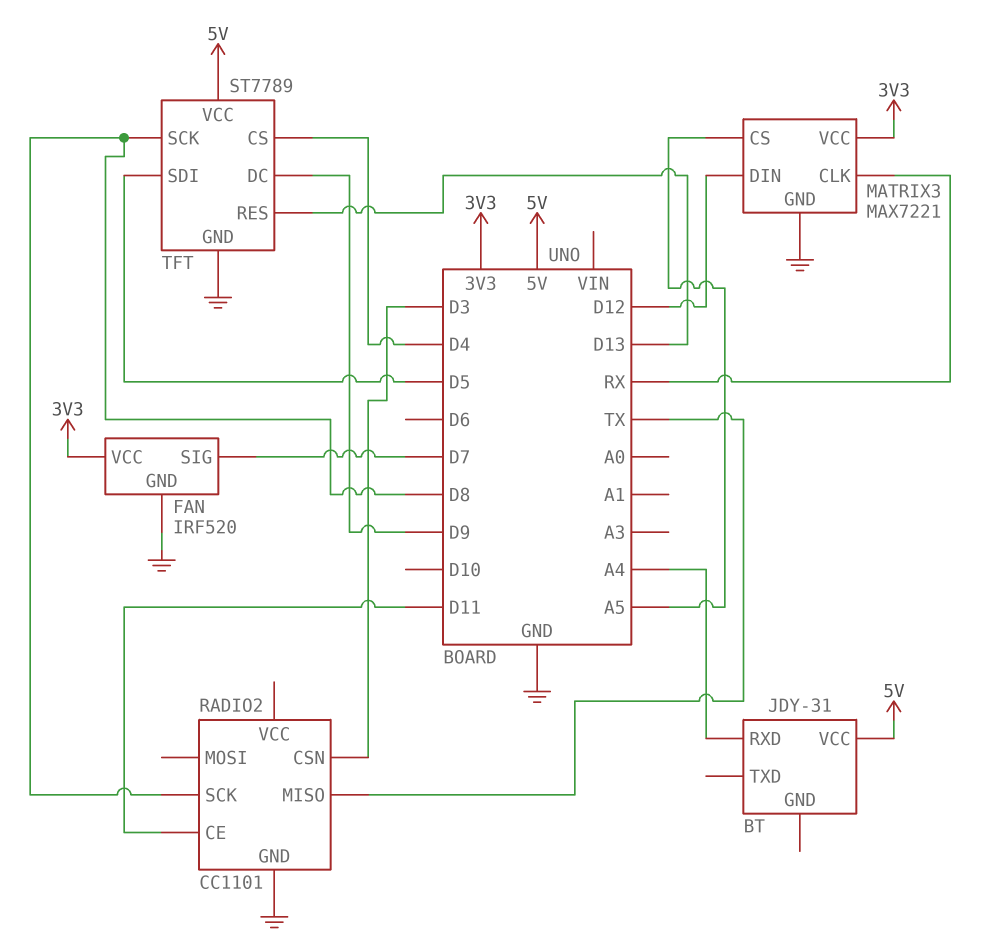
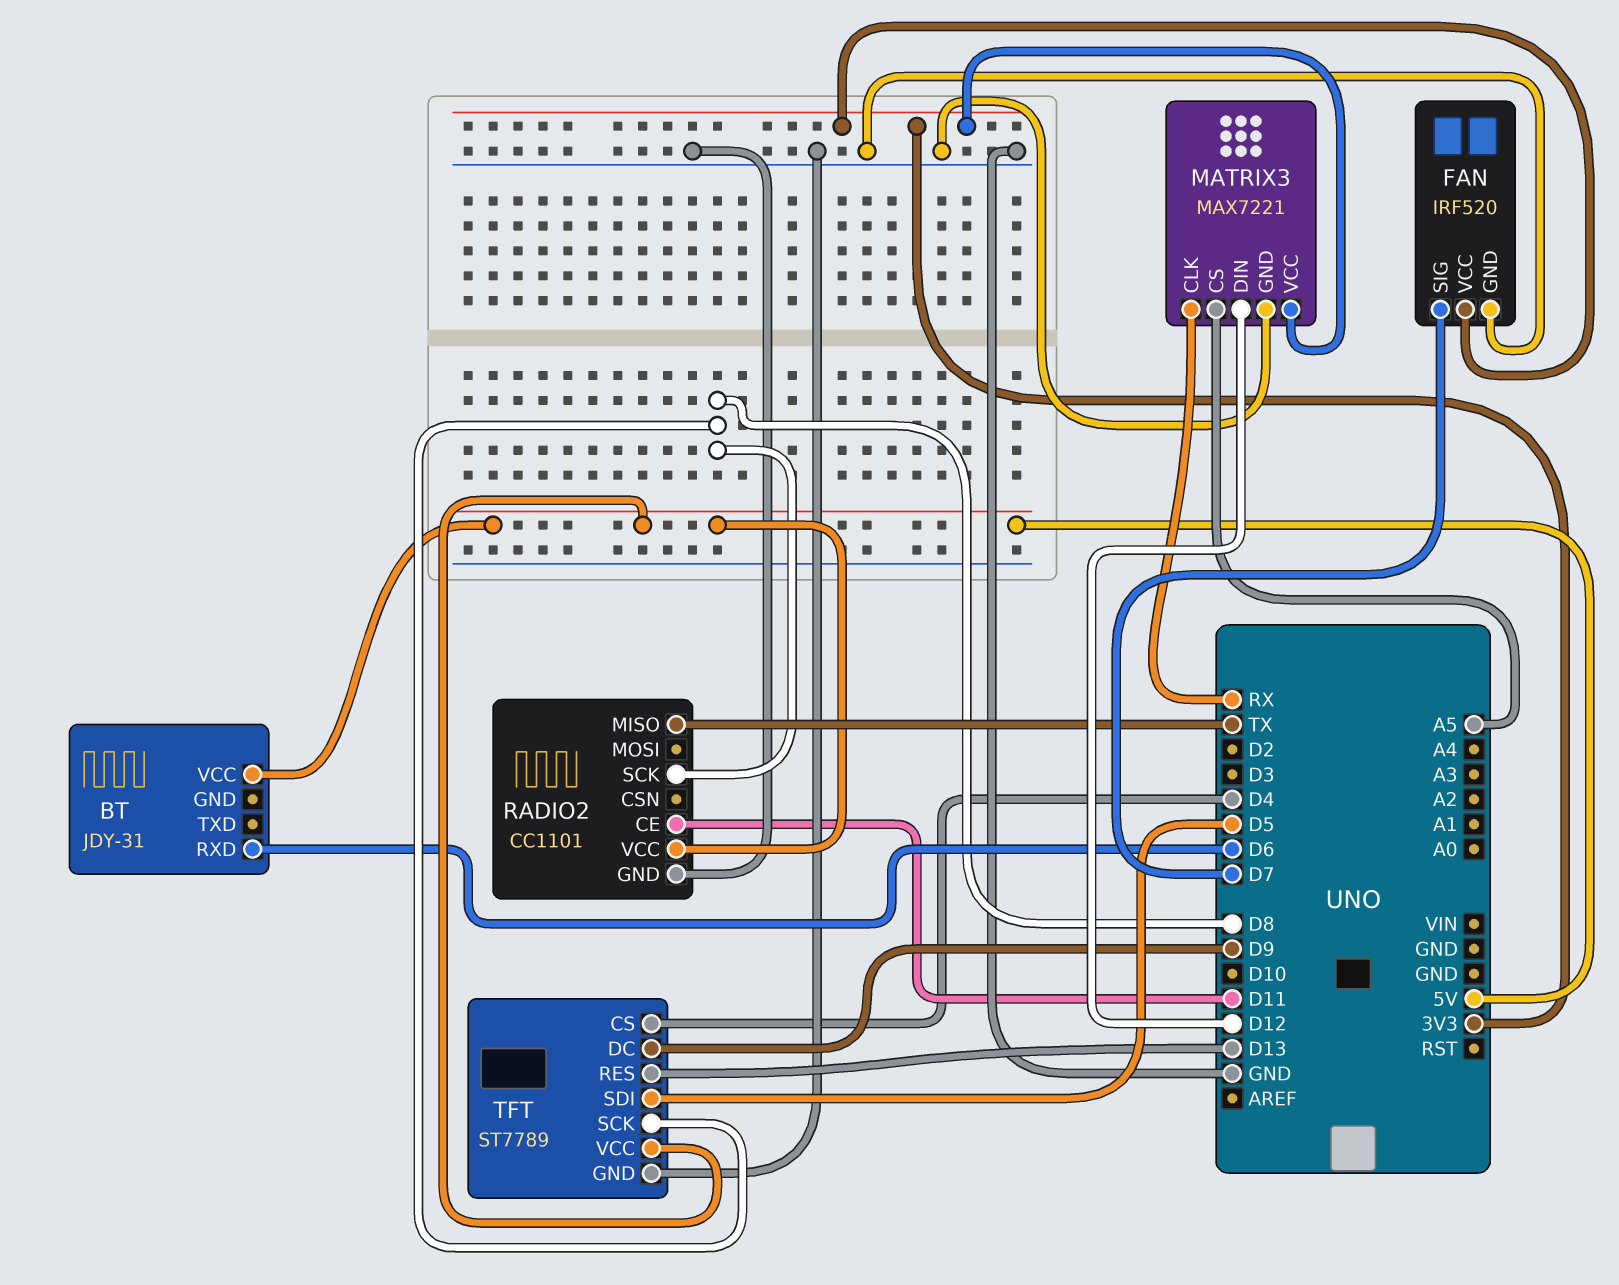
BT pin RXD: A4 -> D6
RADIO2 pin CSN: D3 -> none
RADIO2 pin VCC: none -> 5V

